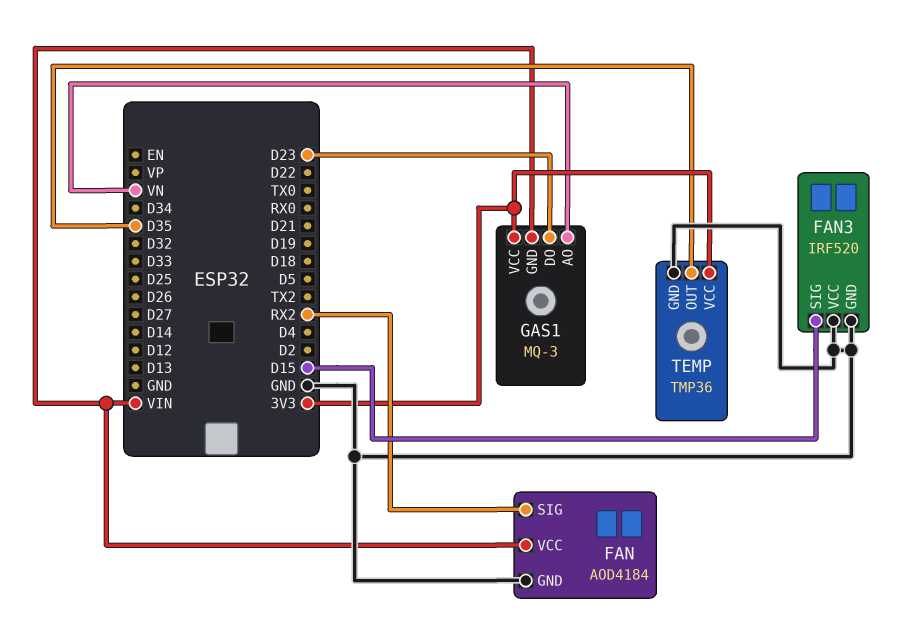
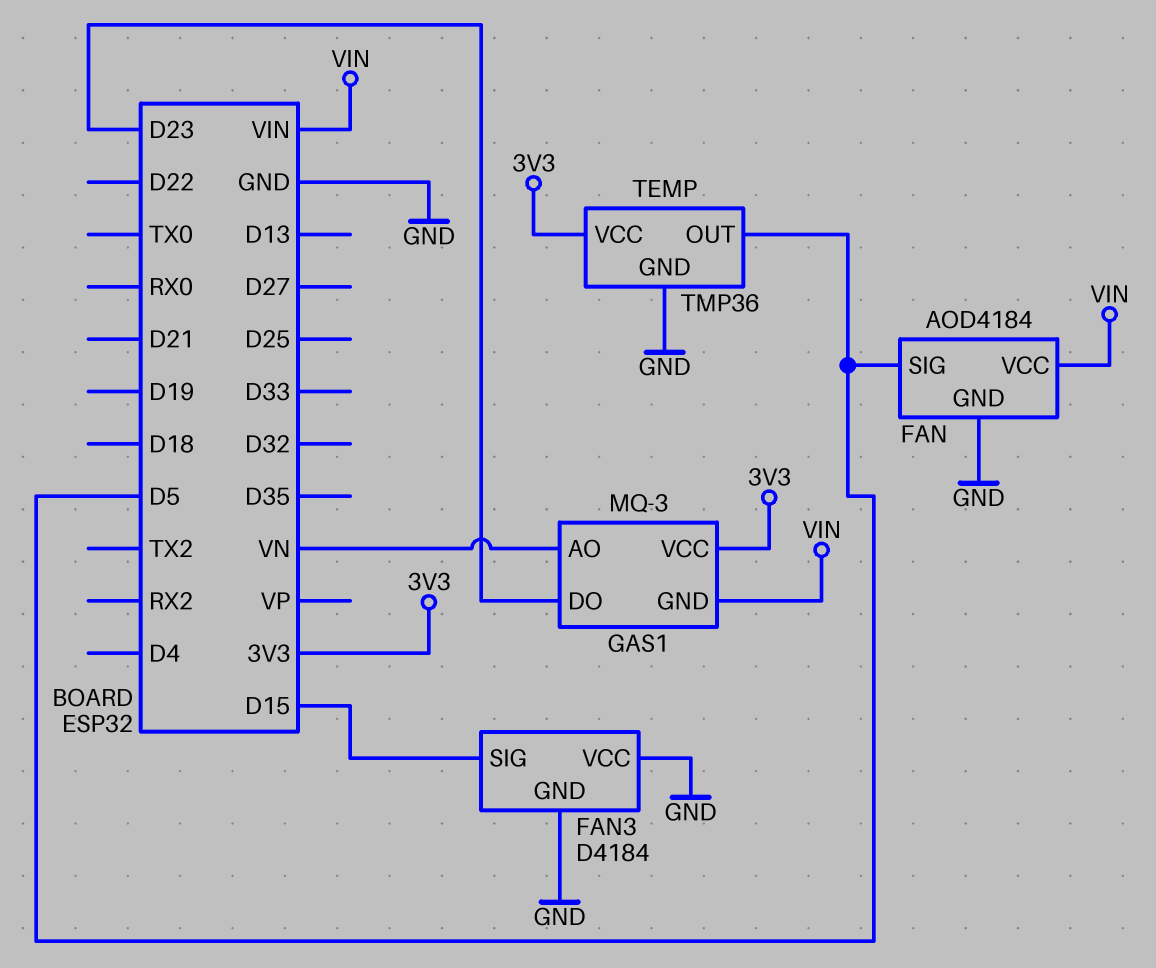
FAN pin SIG: RX2 -> D5
FAN3: IRF520 -> D4184
TEMP pin OUT: D35 -> D5

